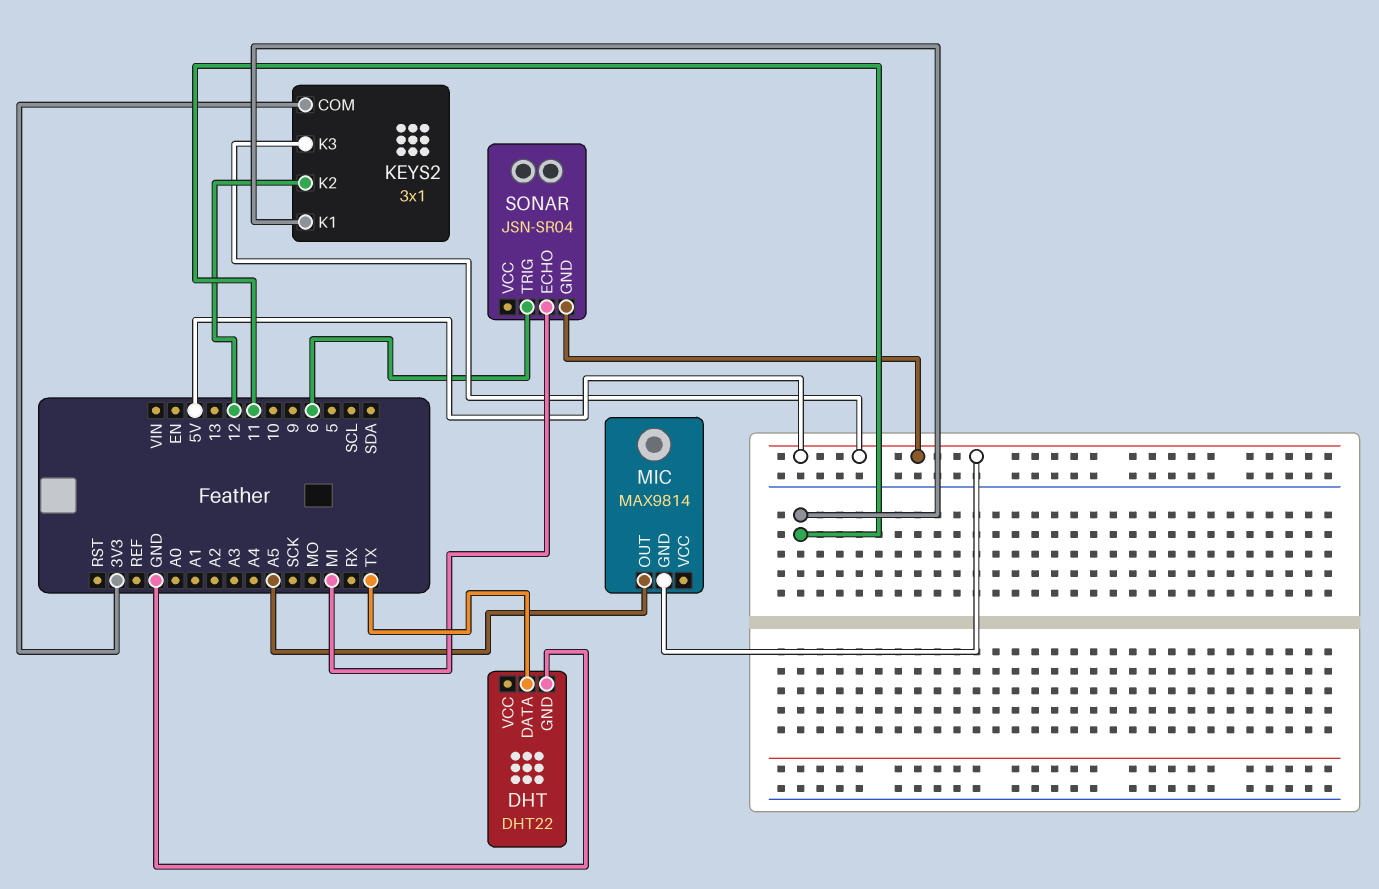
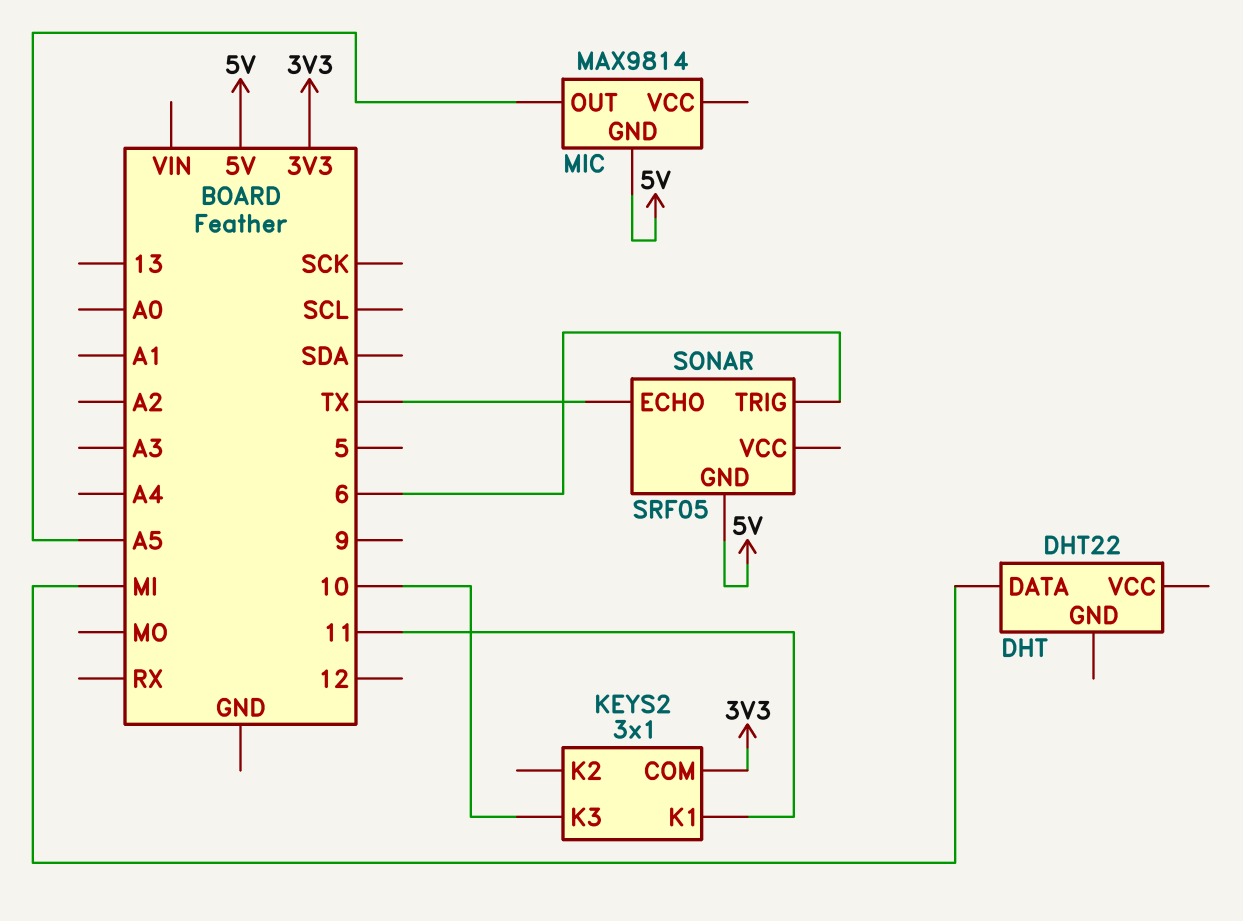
DHT pin DATA: TX -> MI
DHT pin GND: GND -> none
KEYS2 pin K2: 12 -> none
KEYS2 pin K3: 5V -> 10
SONAR: JSN-SR04 -> SRF05
SONAR pin ECHO: MI -> TX

